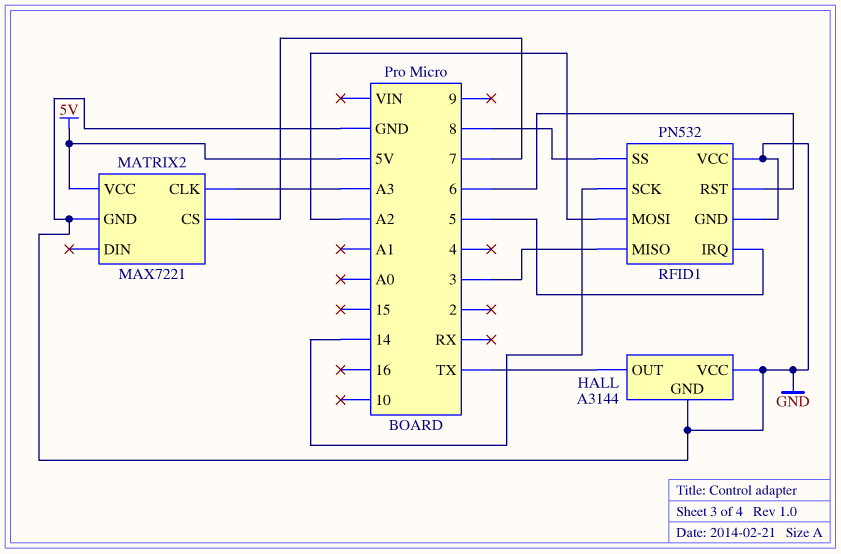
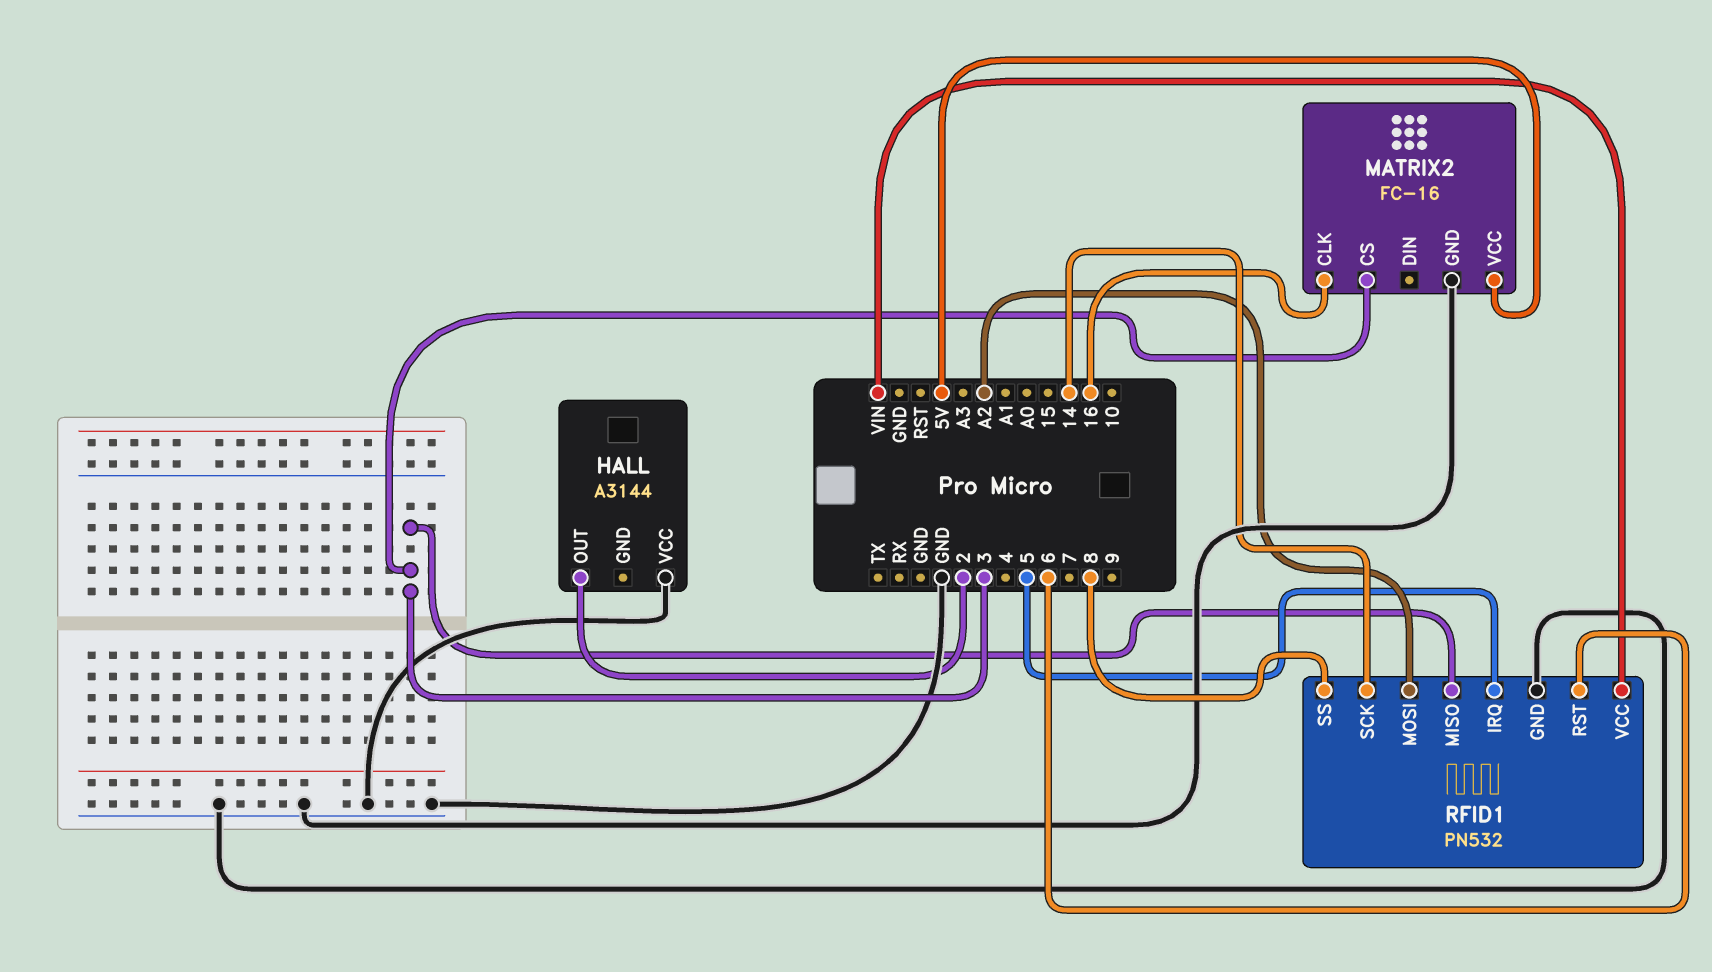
HALL pin GND: GND -> none
HALL pin OUT: TX -> 2
MATRIX2: MAX7221 -> FC-16
MATRIX2 pin CLK: A3 -> 16
MATRIX2 pin CS: 7 -> 3
RFID1 pin VCC: GND -> VIN

